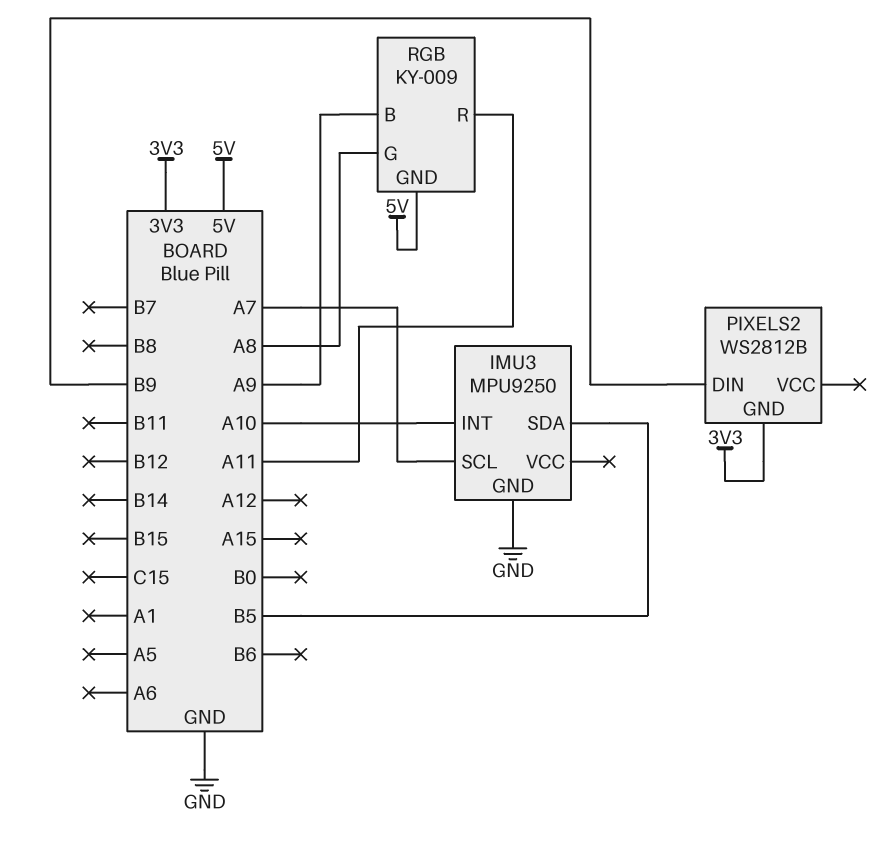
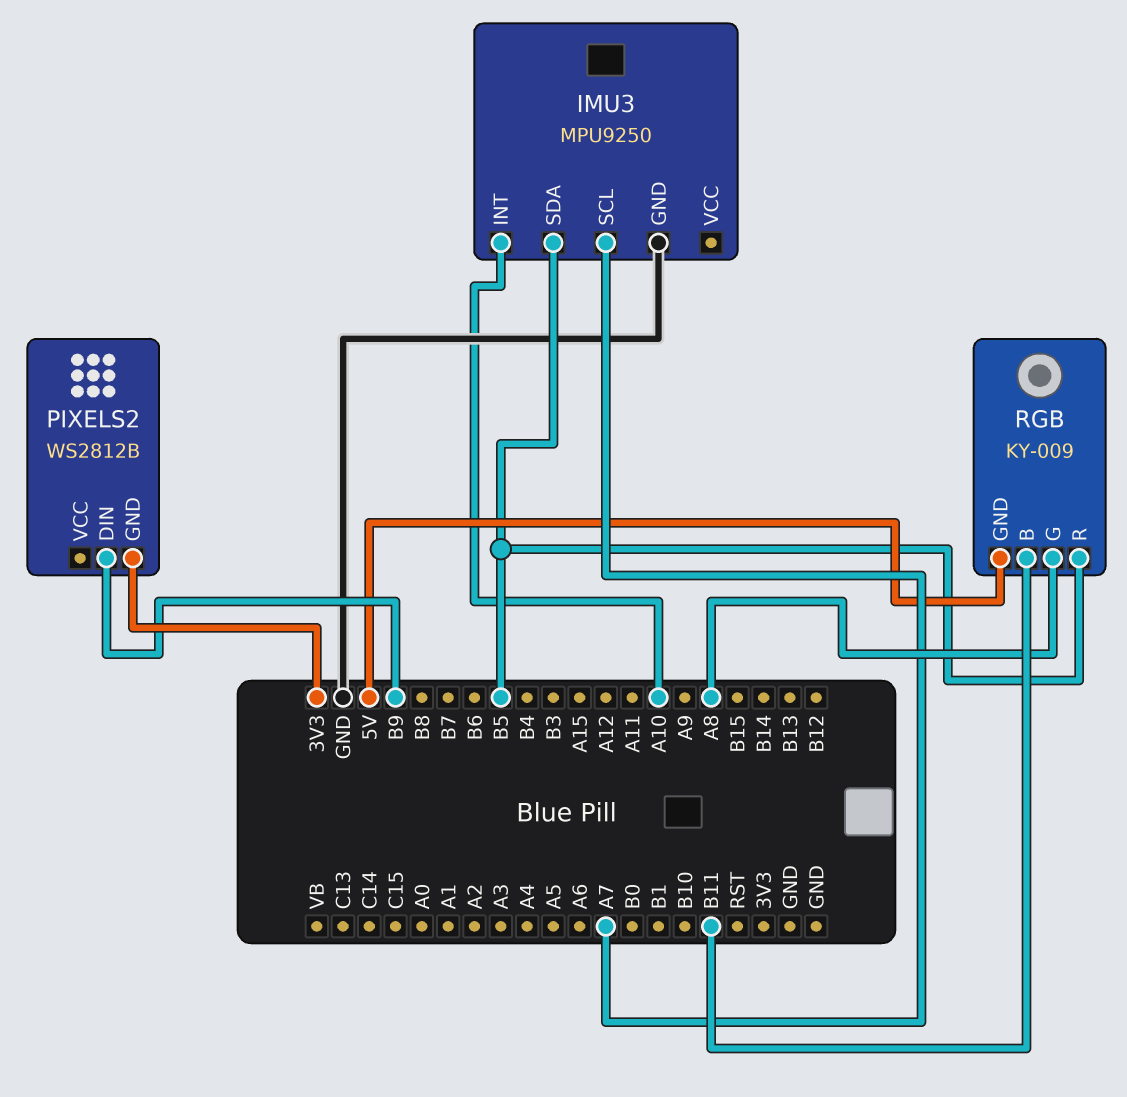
RGB pin B: A9 -> B11
RGB pin R: A11 -> B5

